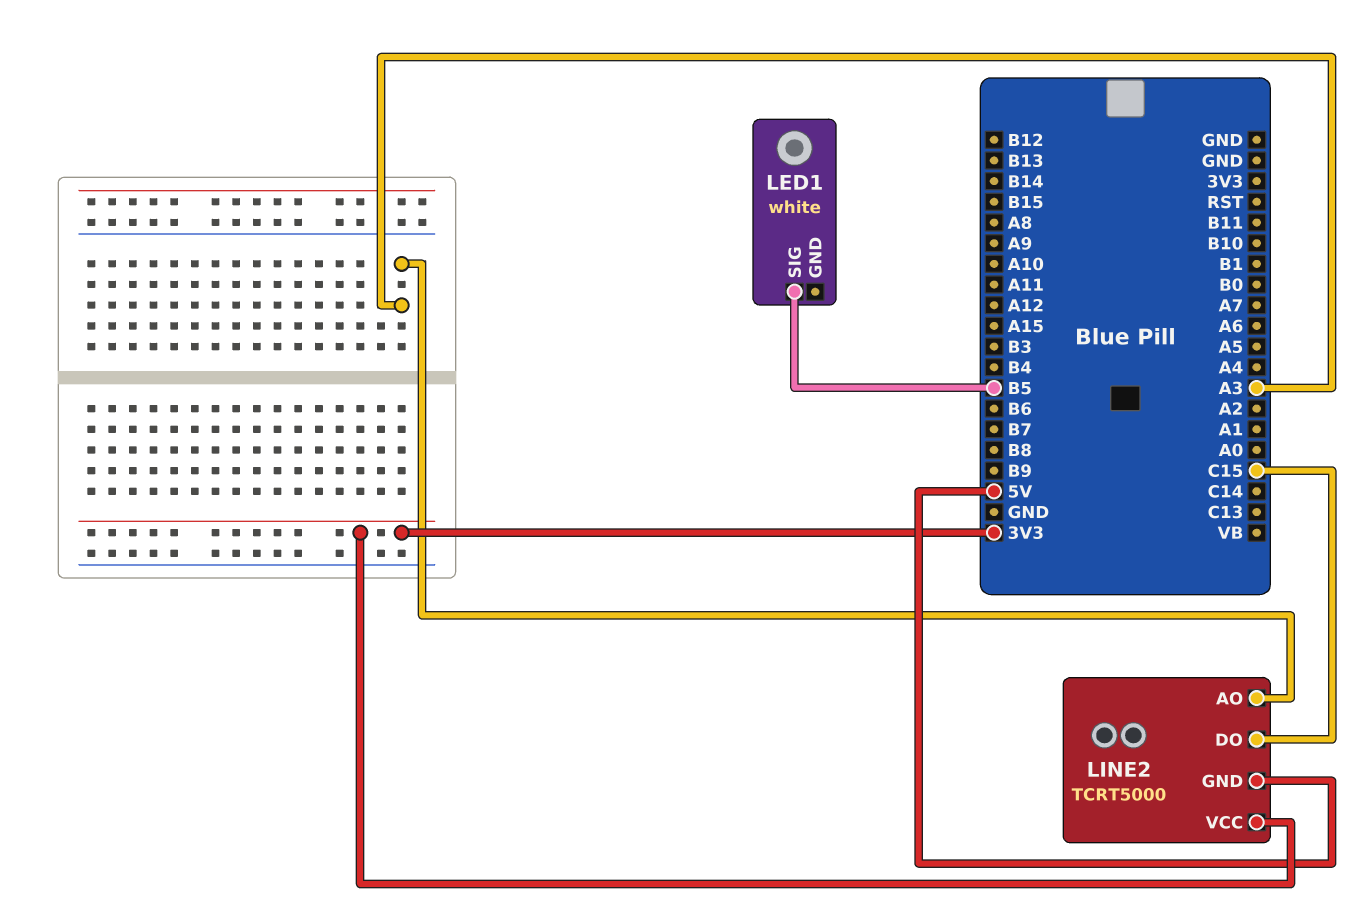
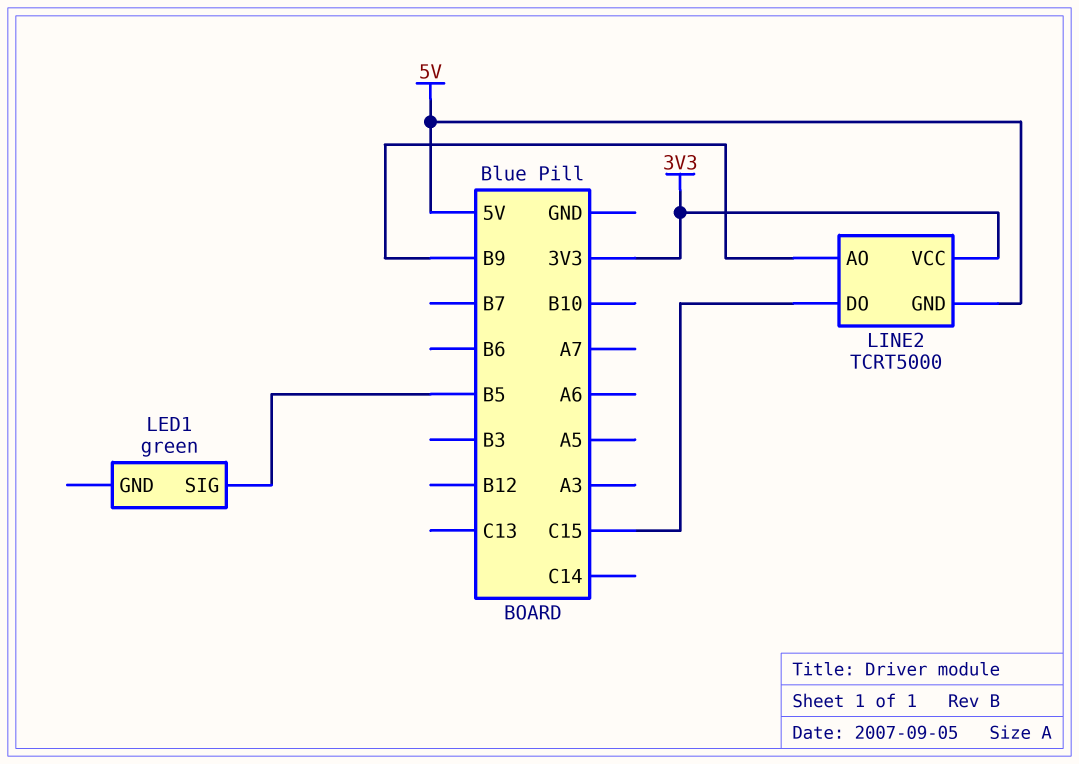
LED1: white -> green
LINE2 pin AO: A3 -> B9

